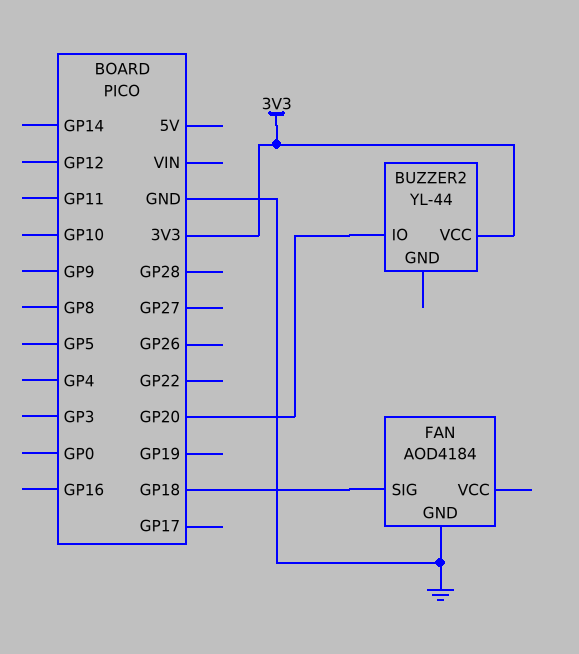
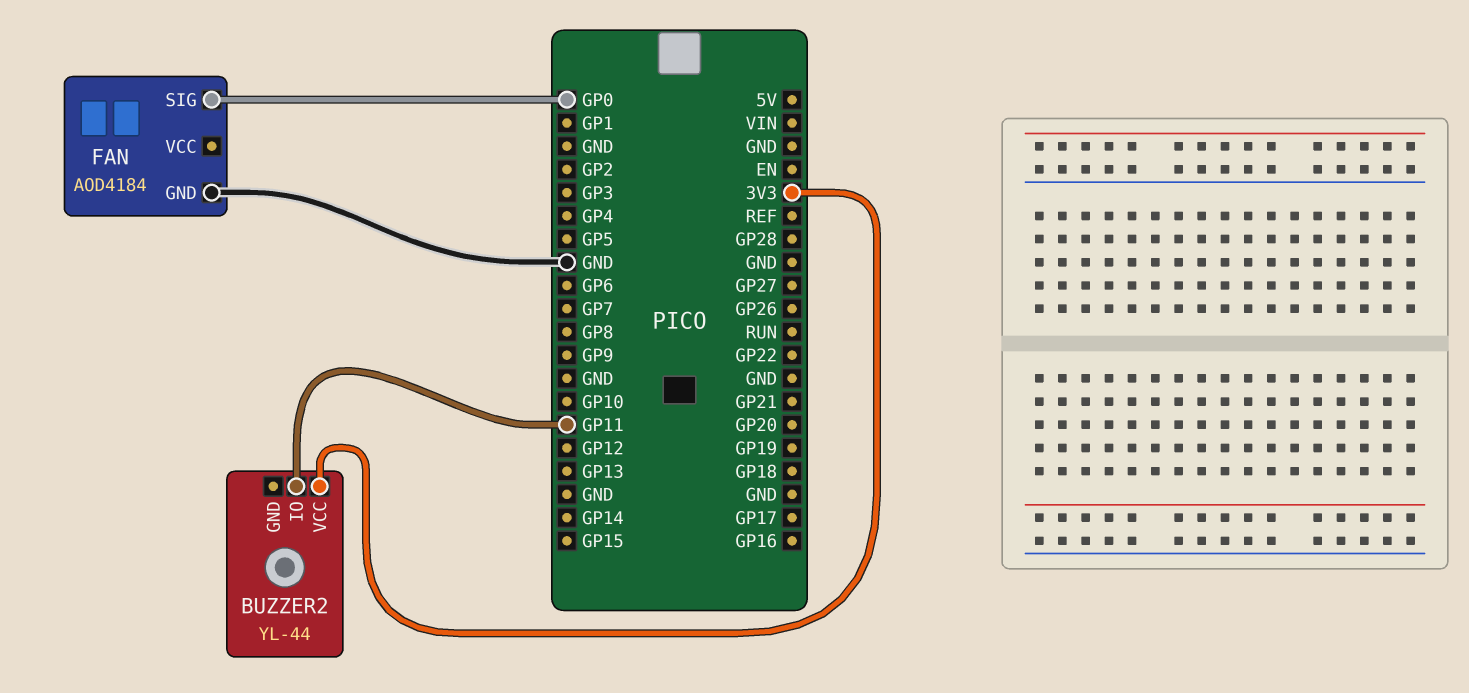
BUZZER2 pin IO: GP20 -> GP11
FAN pin SIG: GP18 -> GP0

